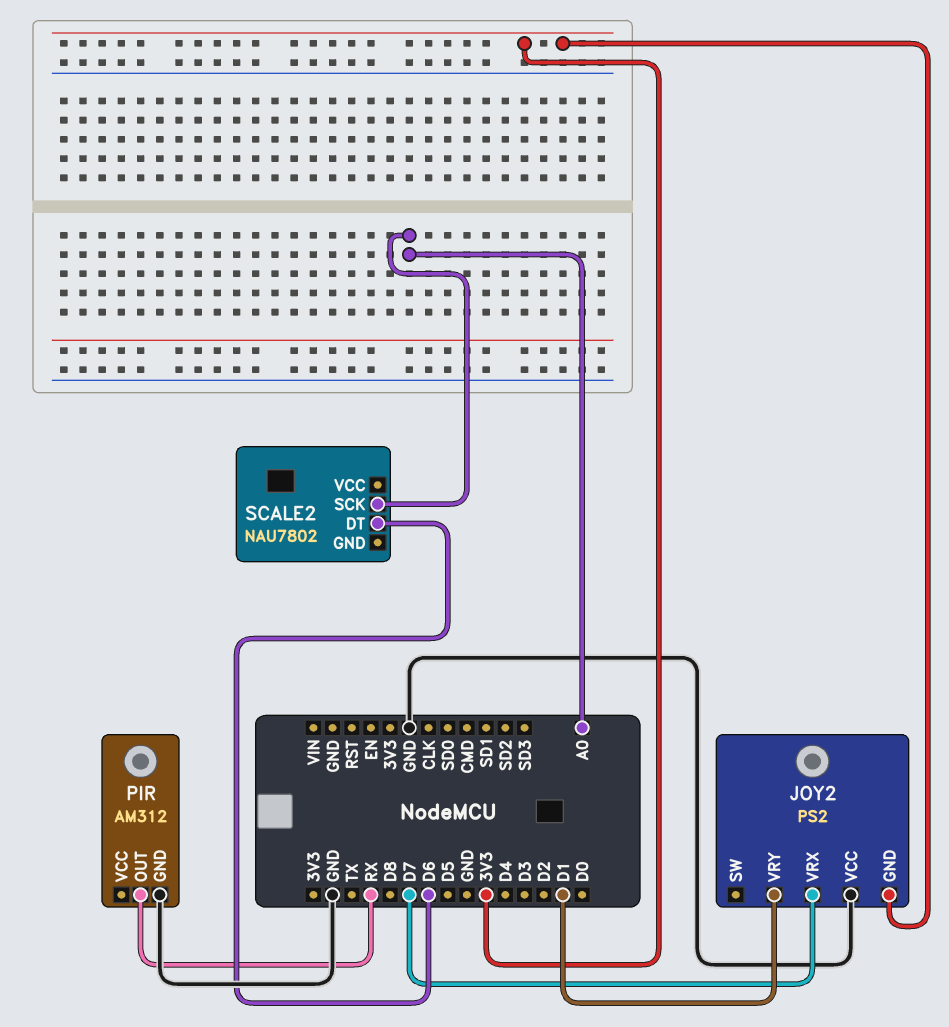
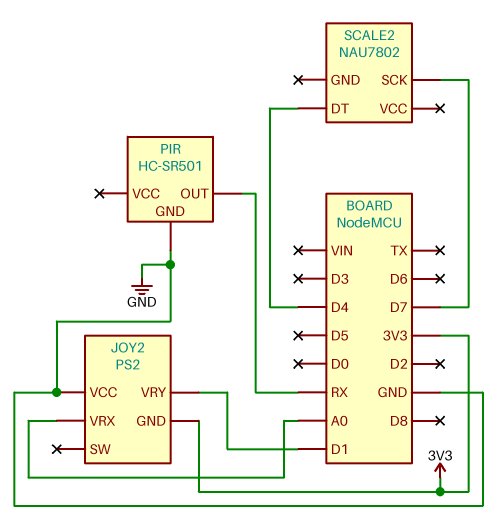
JOY2 pin VRX: D7 -> A0
PIR: AM312 -> HC-SR501
SCALE2 pin DT: D6 -> D4
SCALE2 pin SCK: A0 -> D7

